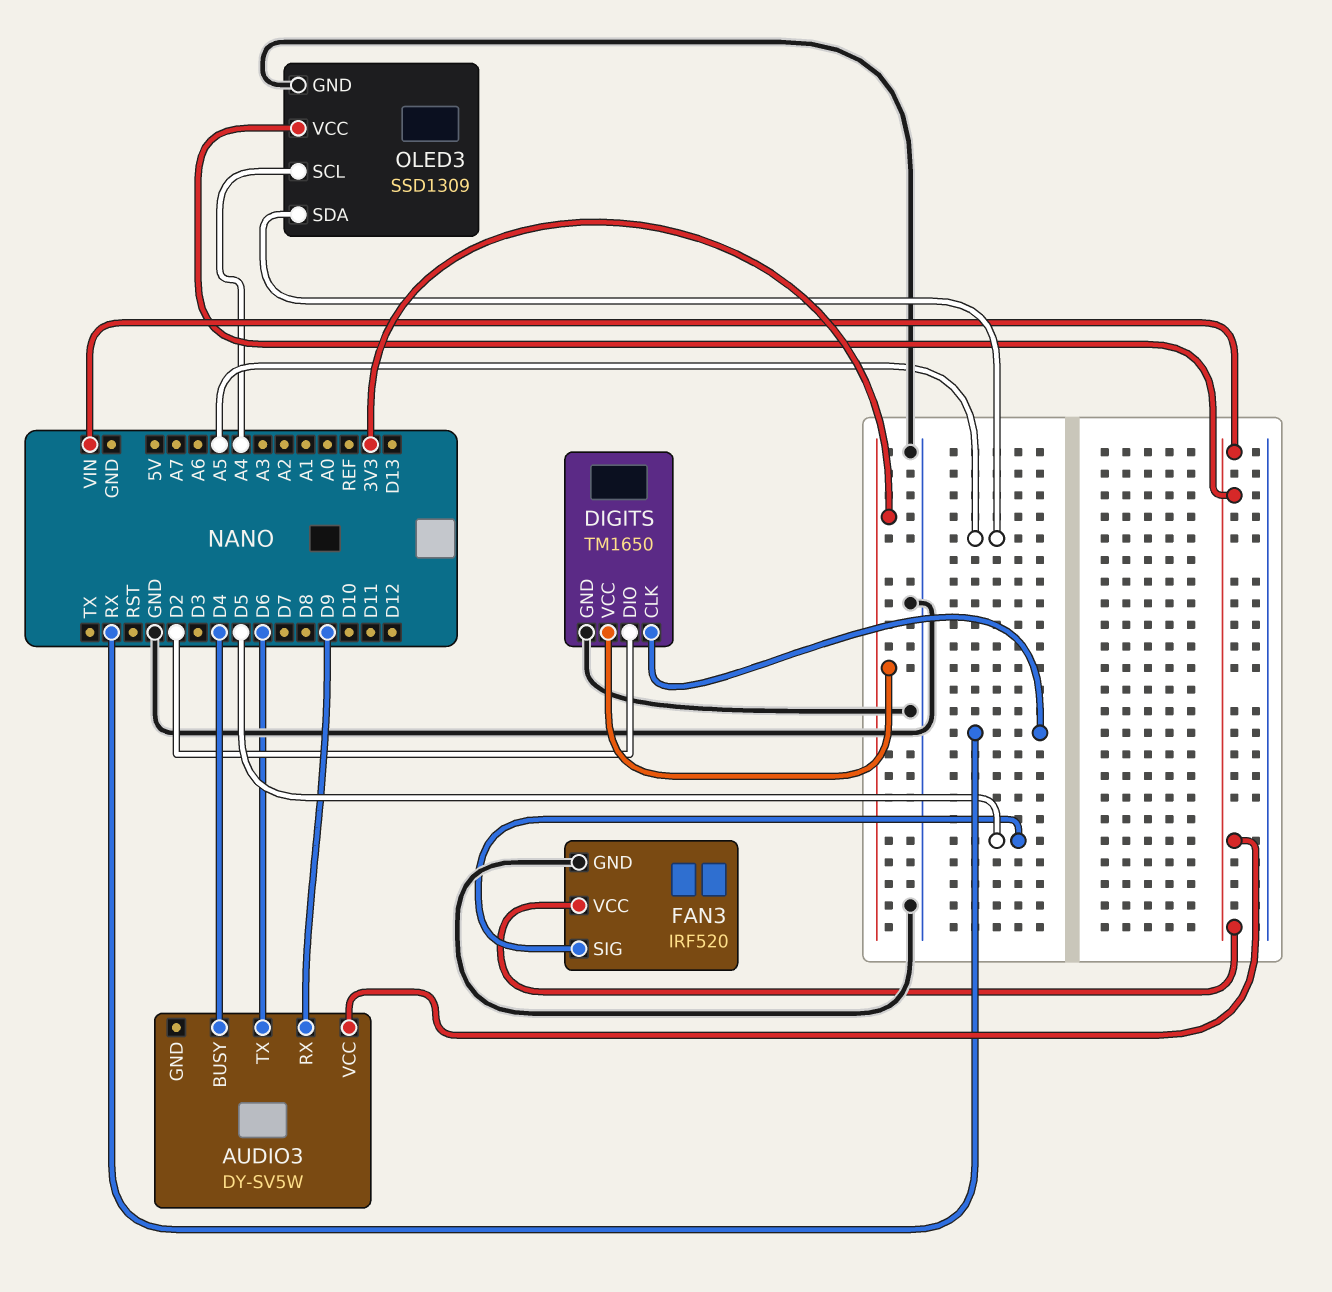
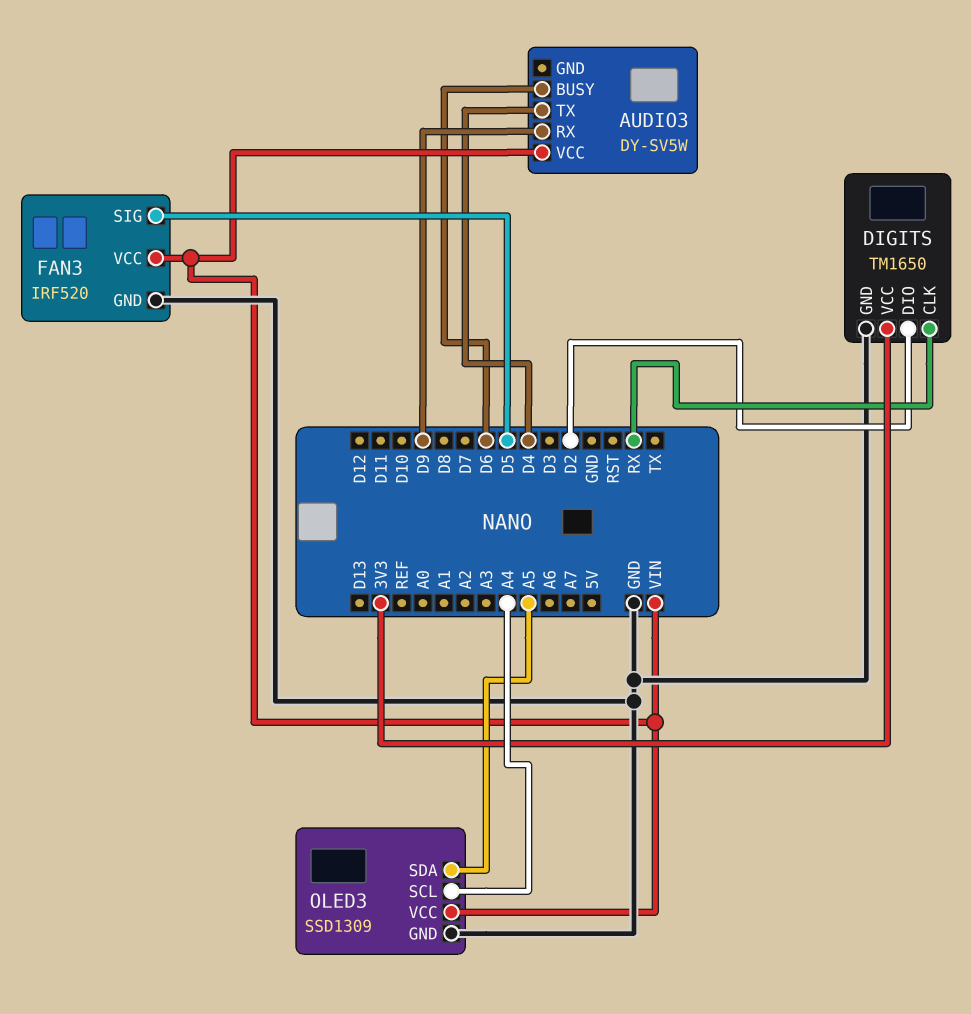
AUDIO3 pin BUSY: D4 -> D6
AUDIO3 pin TX: D6 -> D4

